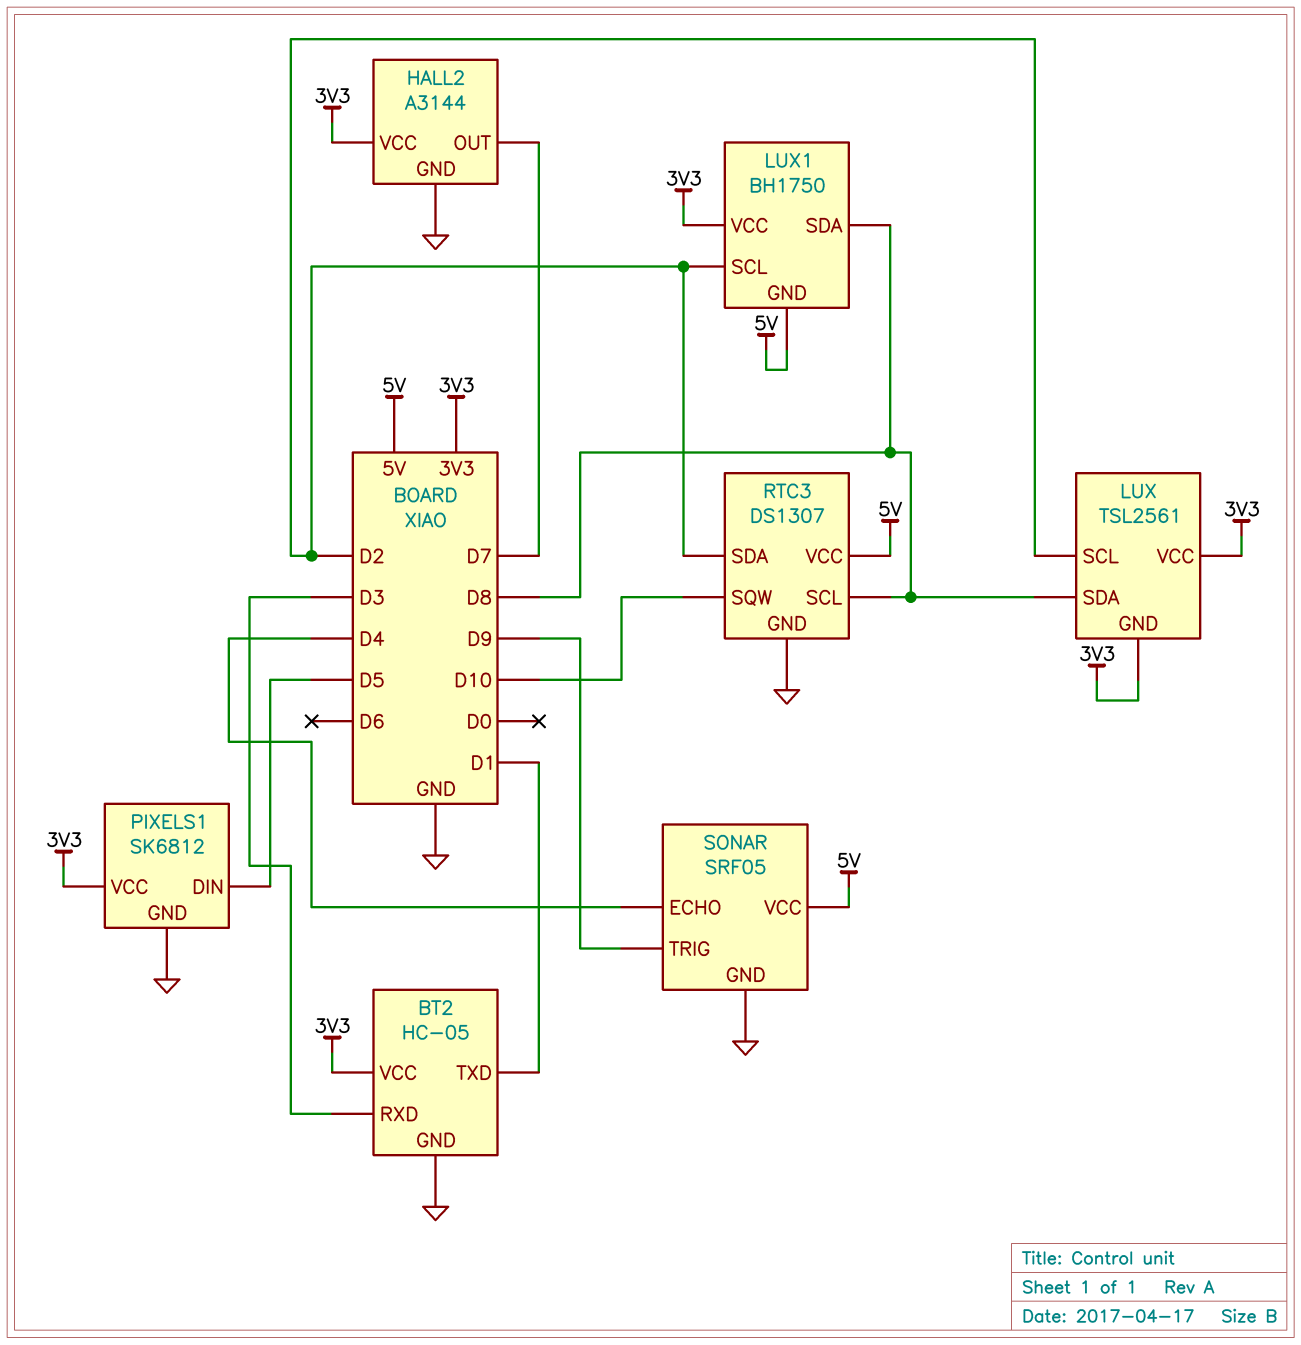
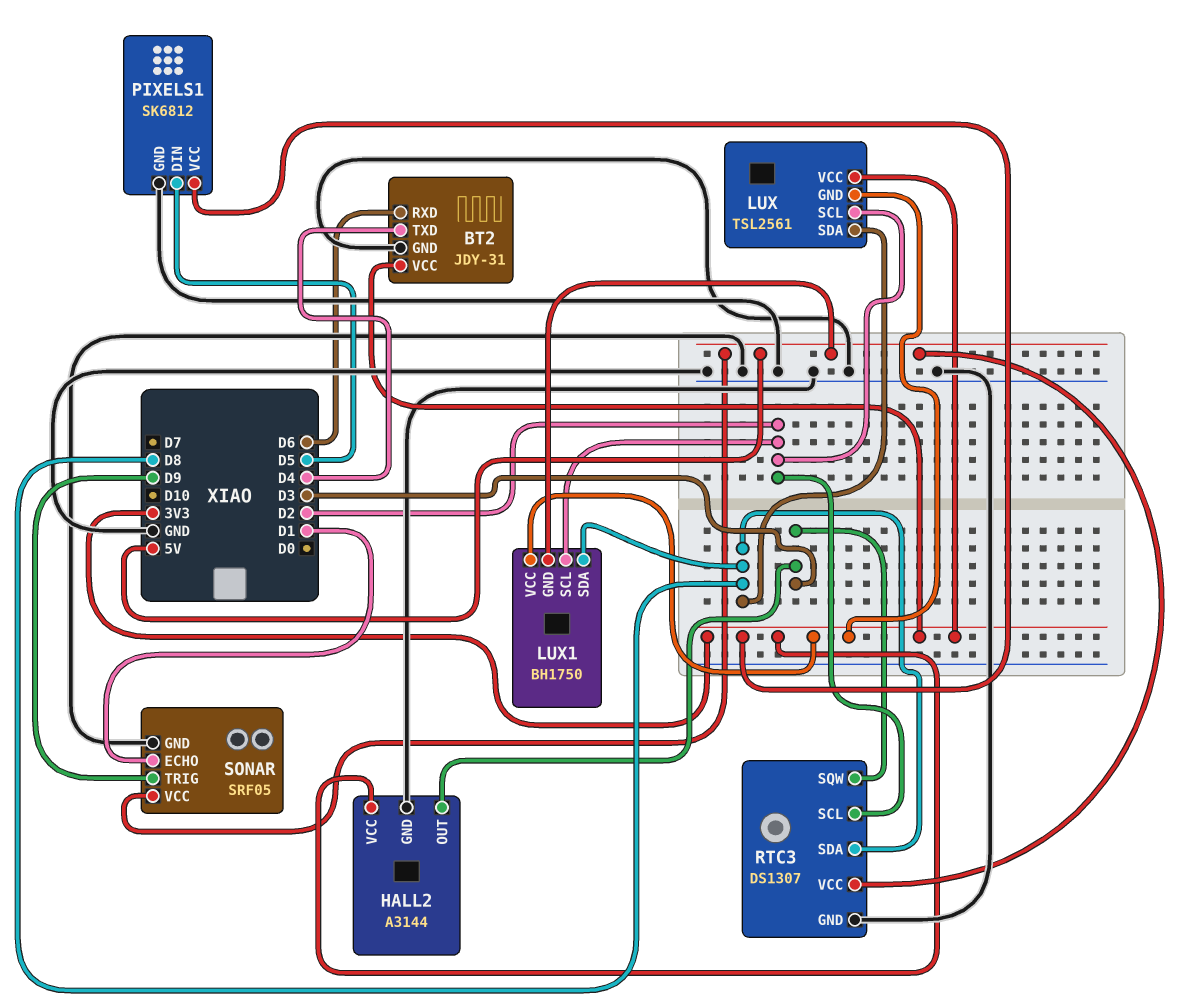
BT2: HC-05 -> JDY-31
BT2 pin RXD: D3 -> D6
BT2 pin TXD: D1 -> D4
HALL2 pin OUT: D7 -> D3
RTC3 pin SCL: D8 -> D2
RTC3 pin SDA: D2 -> D8
RTC3 pin SQW: D10 -> D3
SONAR pin ECHO: D4 -> D1

